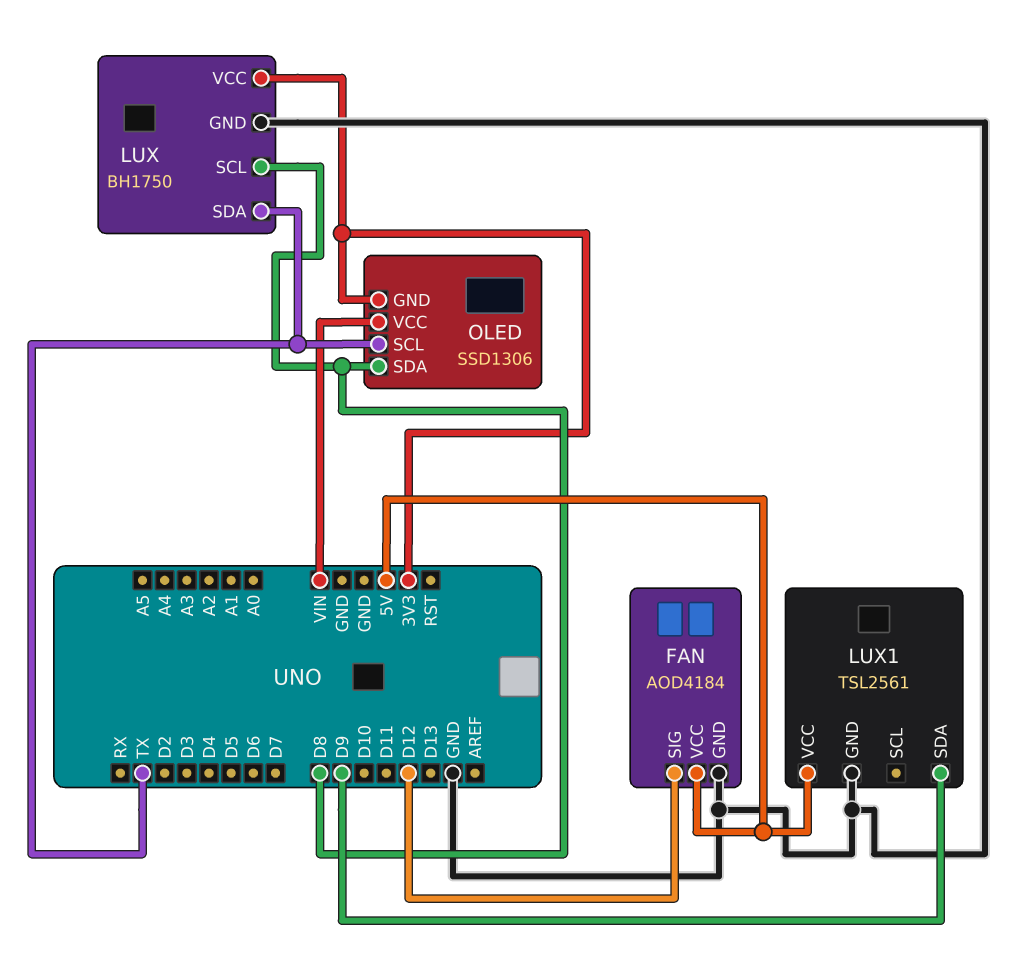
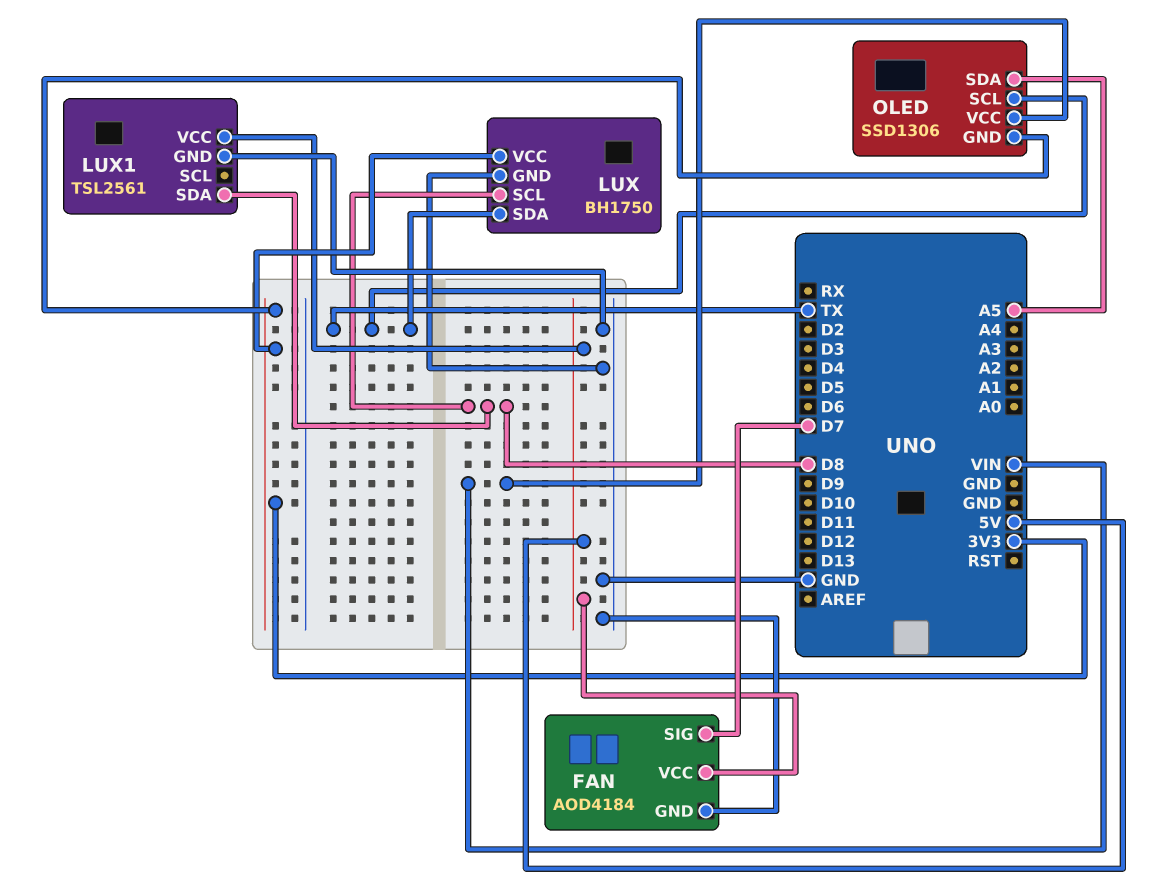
FAN pin SIG: D12 -> D7
LUX1 pin SDA: D9 -> D8
OLED pin SDA: D8 -> A5

